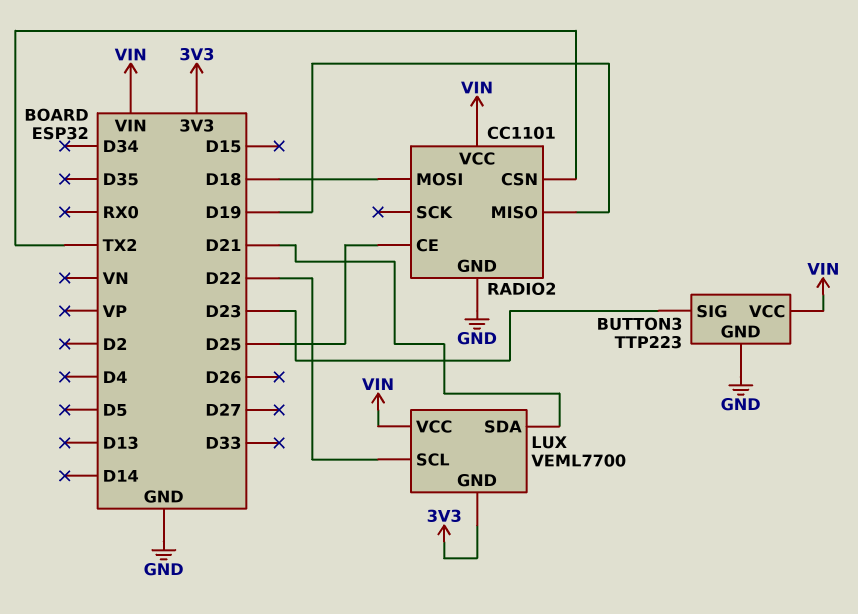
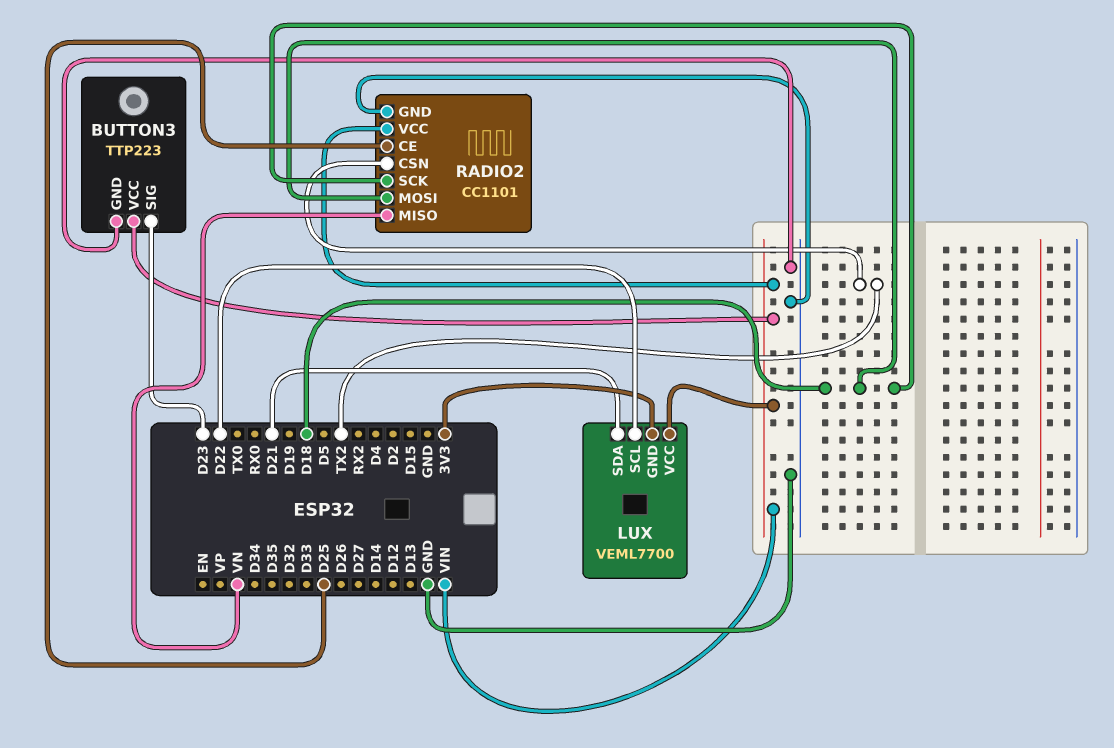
RADIO2 pin MISO: D19 -> VN
RADIO2 pin SCK: none -> D18

